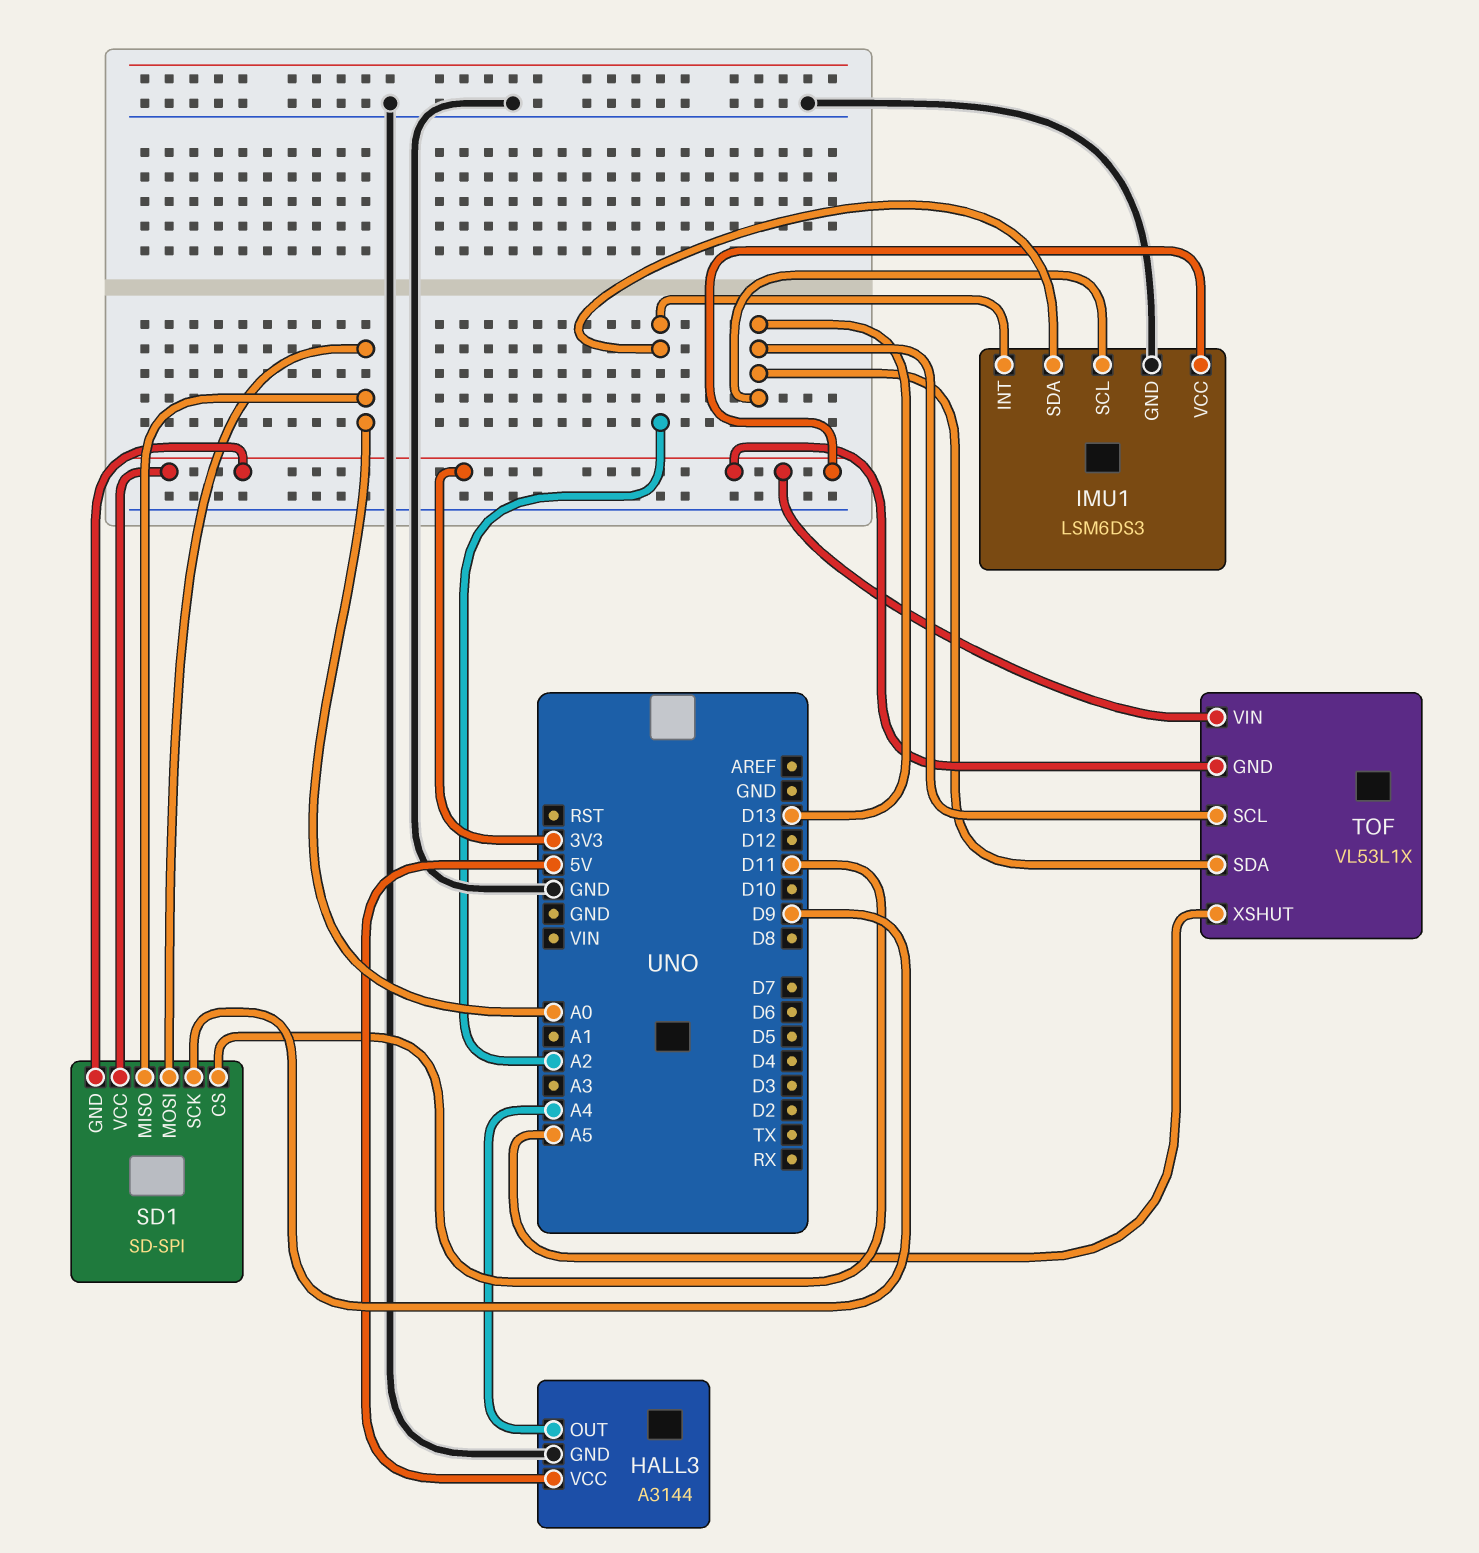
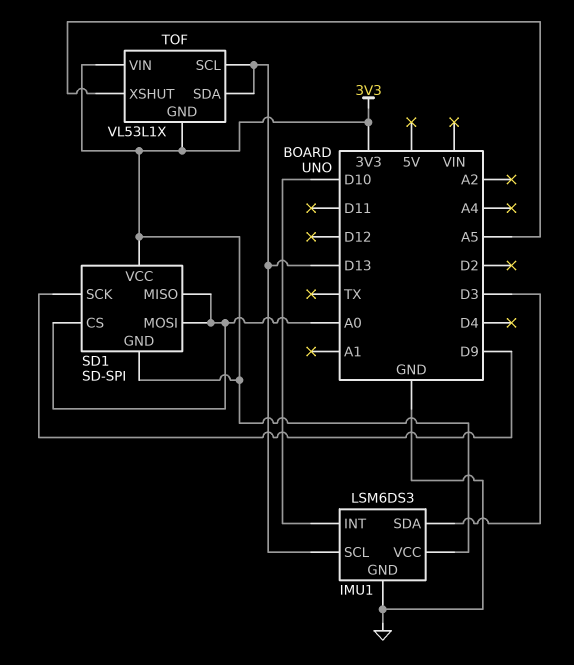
HALL3: A3144 -> none
HALL3 pin GND: GND -> none
HALL3 pin OUT: A4 -> none
HALL3 pin VCC: 5V -> none
IMU1 pin INT: A2 -> D10
IMU1 pin SDA: A2 -> D3
SD1 pin CS: D11 -> A0

